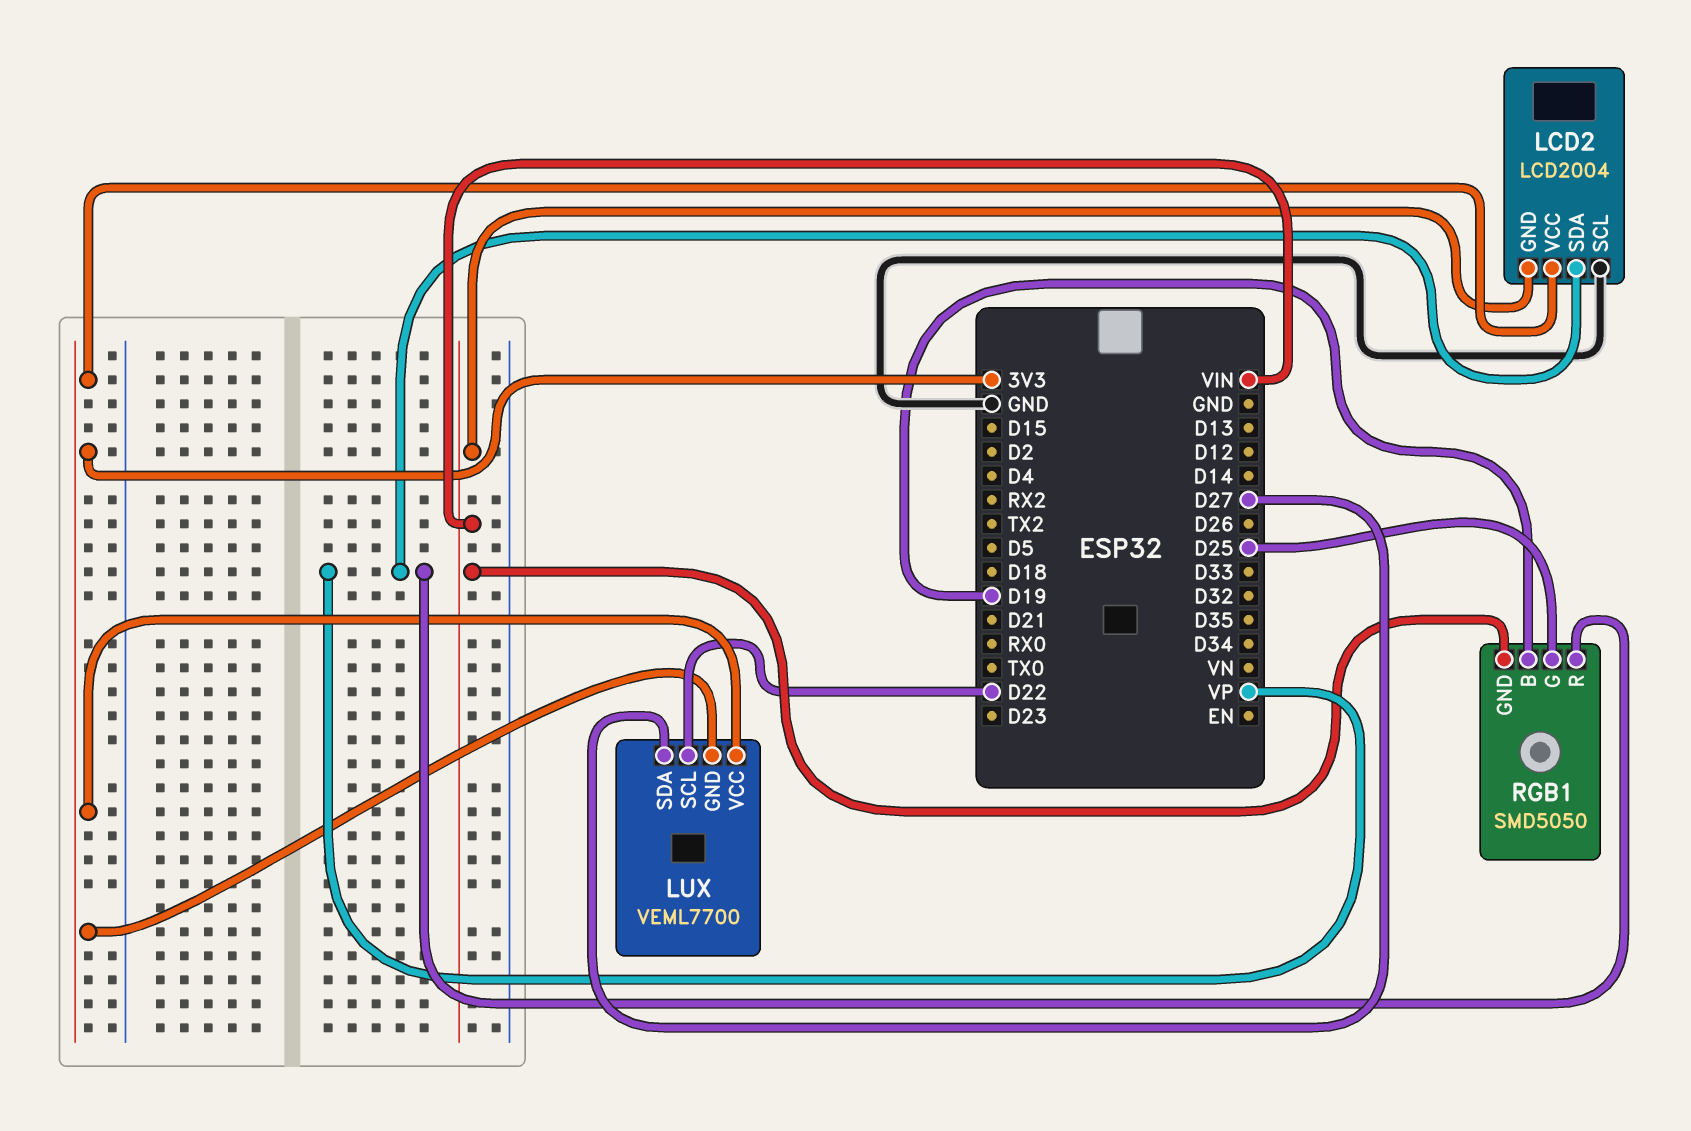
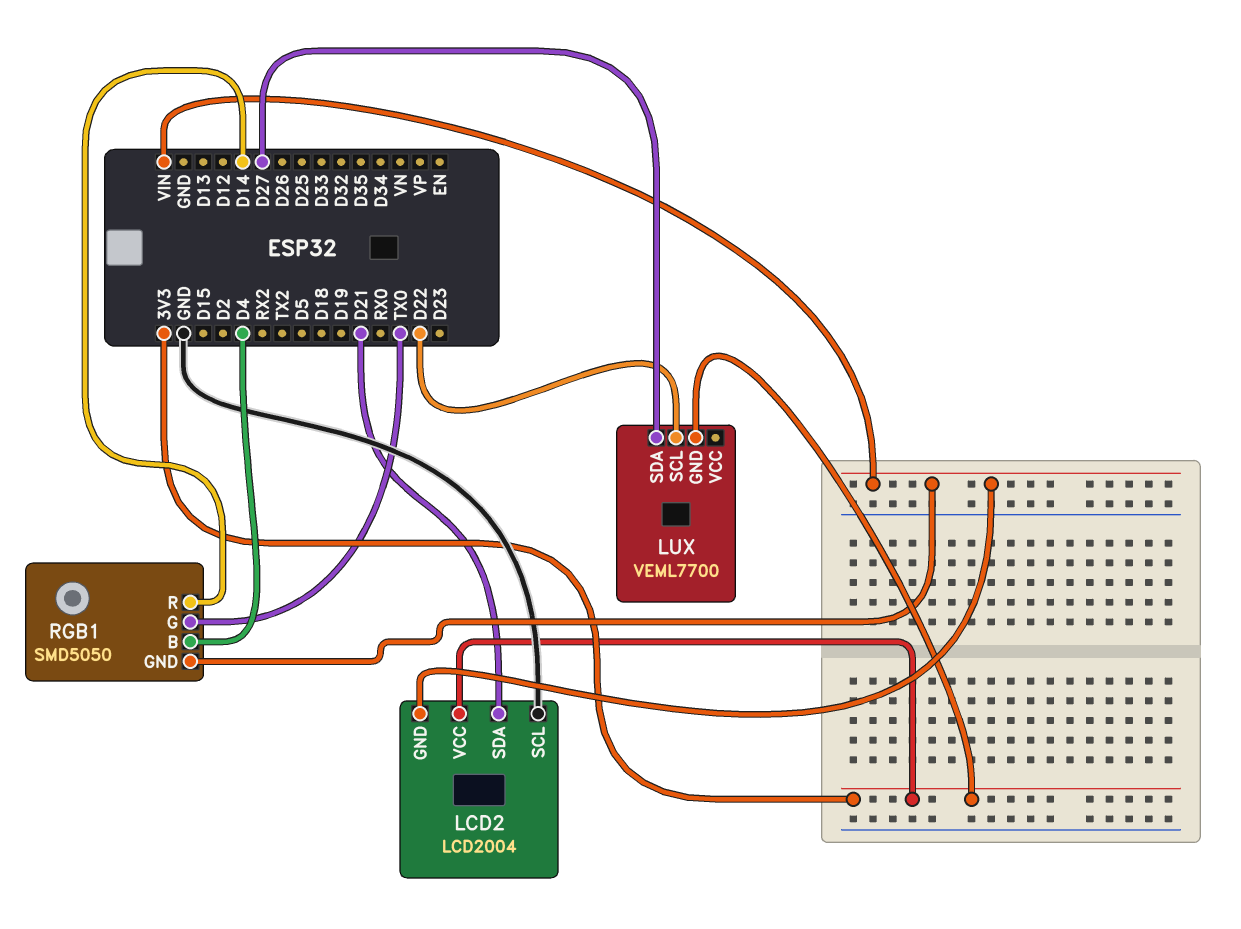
LCD2 pin SDA: VP -> D21
LUX pin VCC: 3V3 -> none
RGB1 pin B: D19 -> D4
RGB1 pin G: D25 -> TX0
RGB1 pin R: VP -> D14

